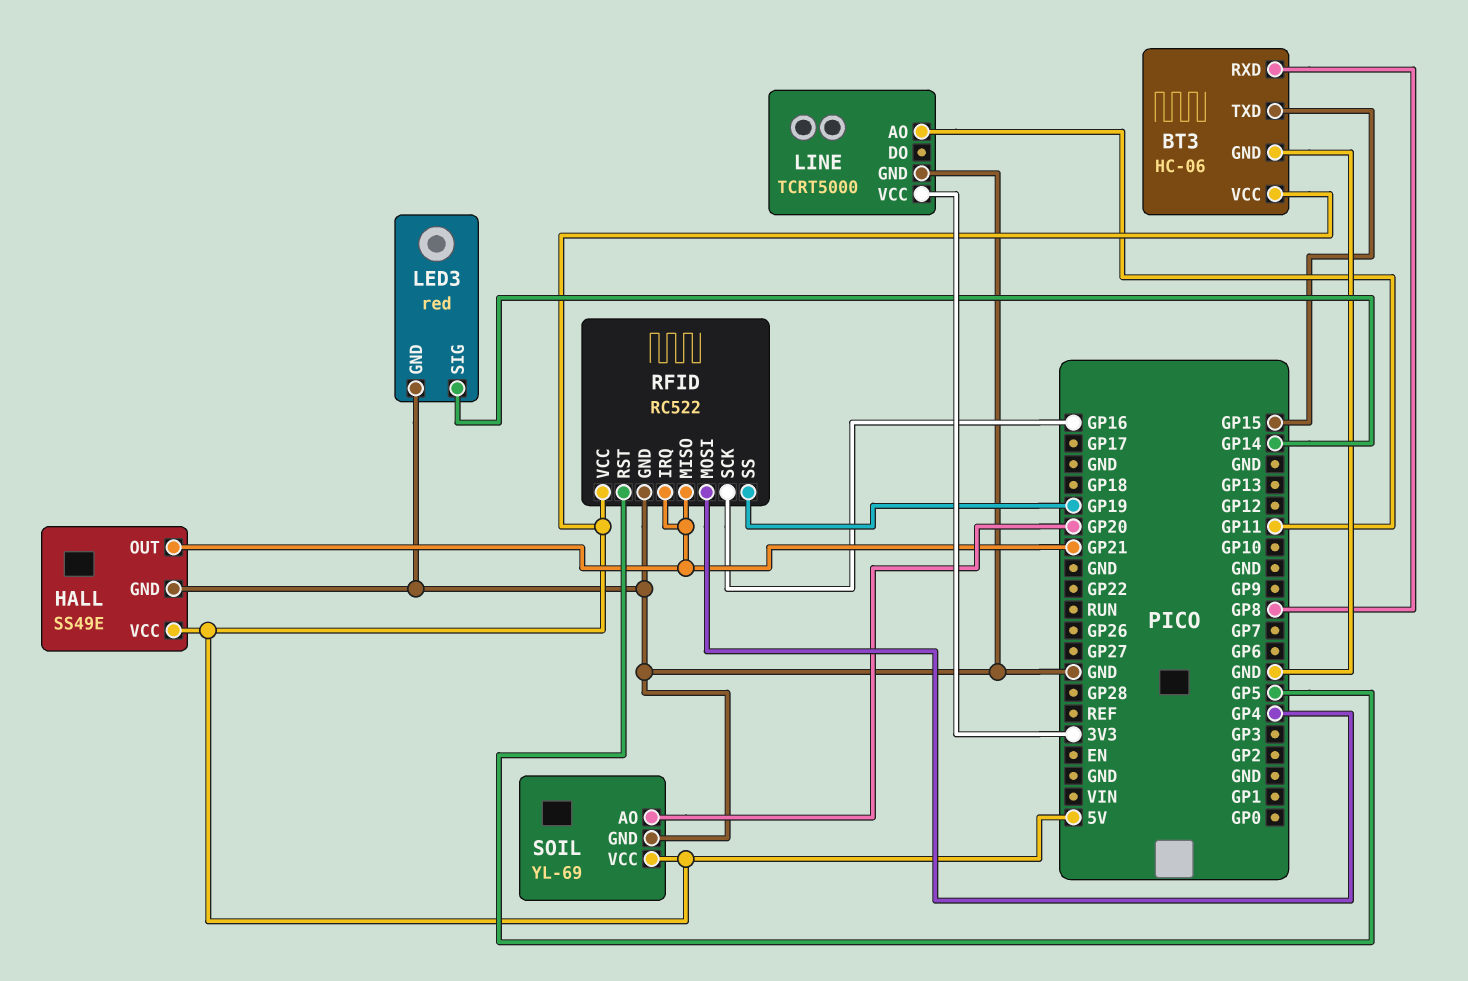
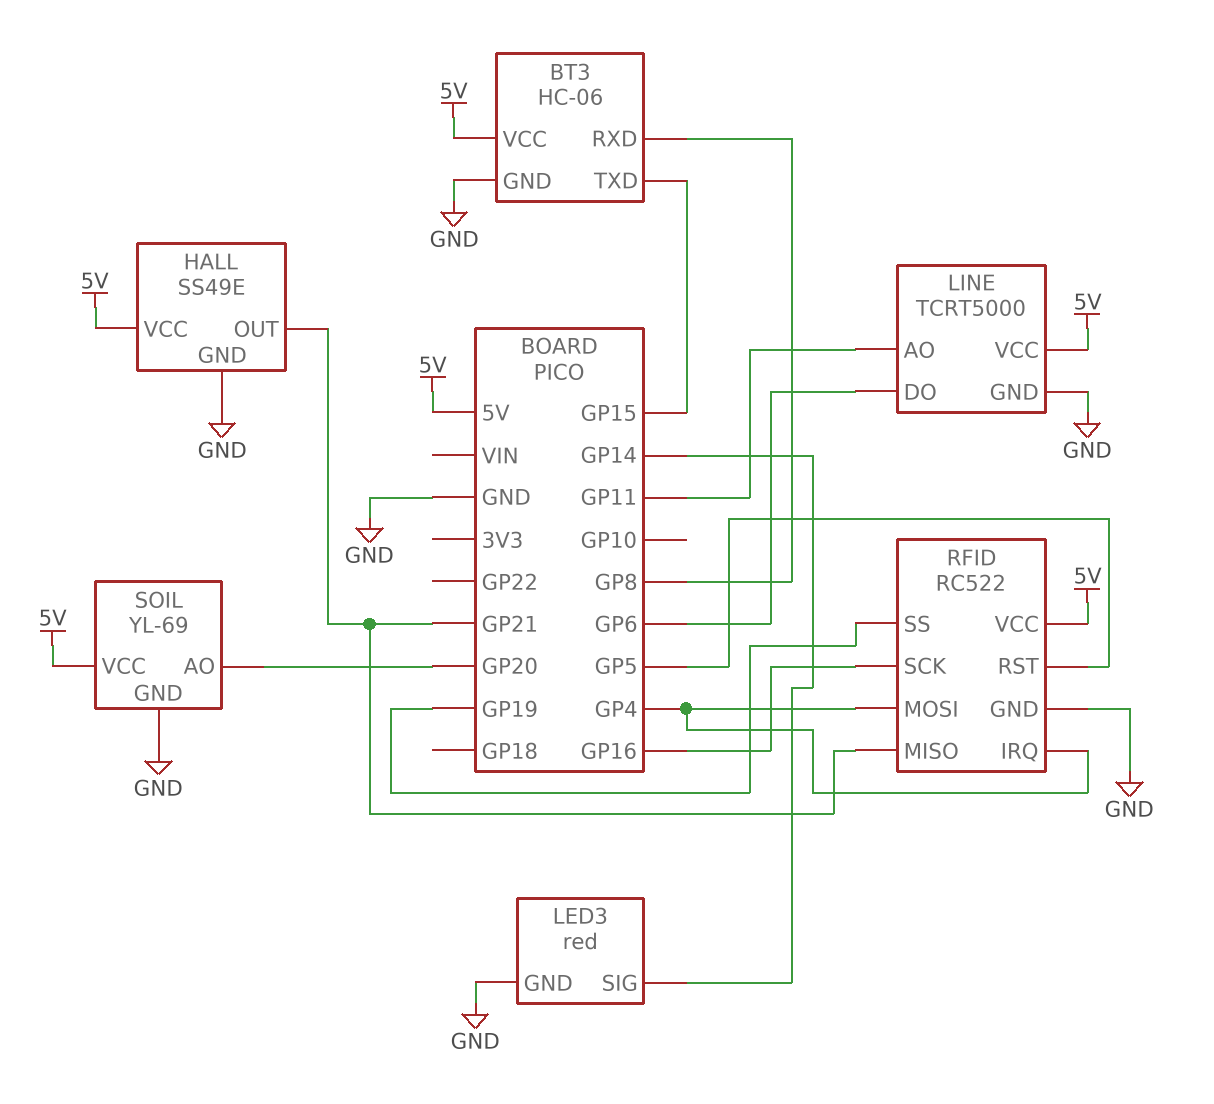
LINE pin DO: none -> GP6
LINE pin VCC: 3V3 -> 5V
RFID pin IRQ: GP21 -> GP4

